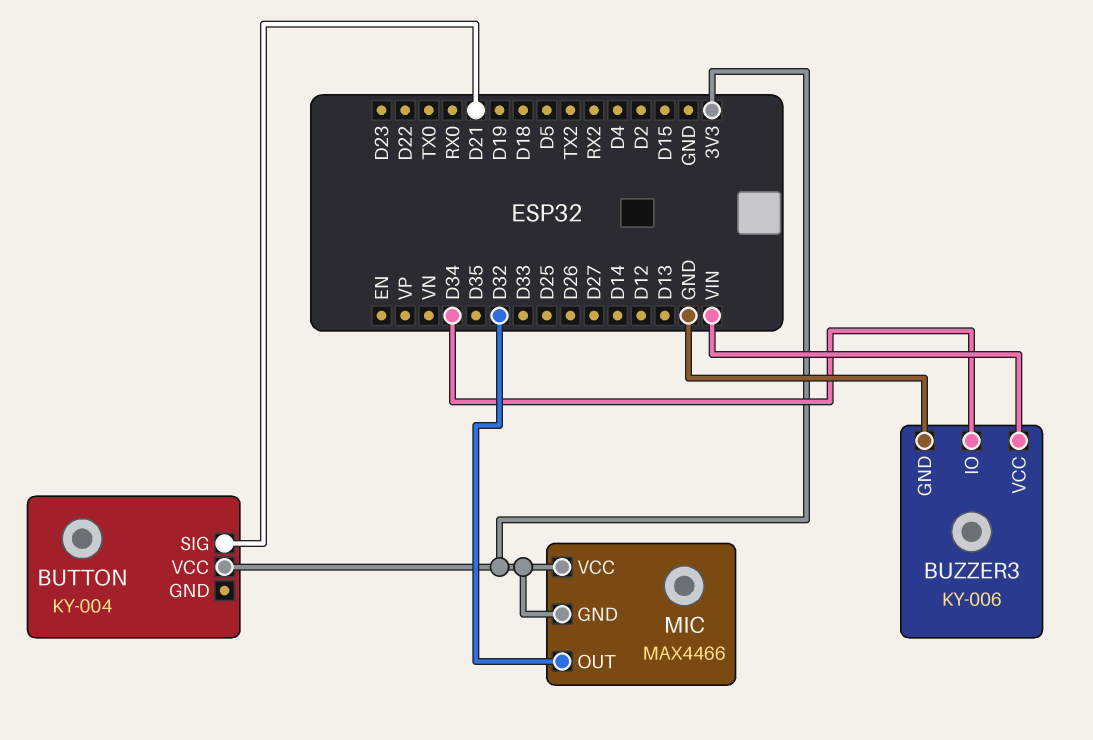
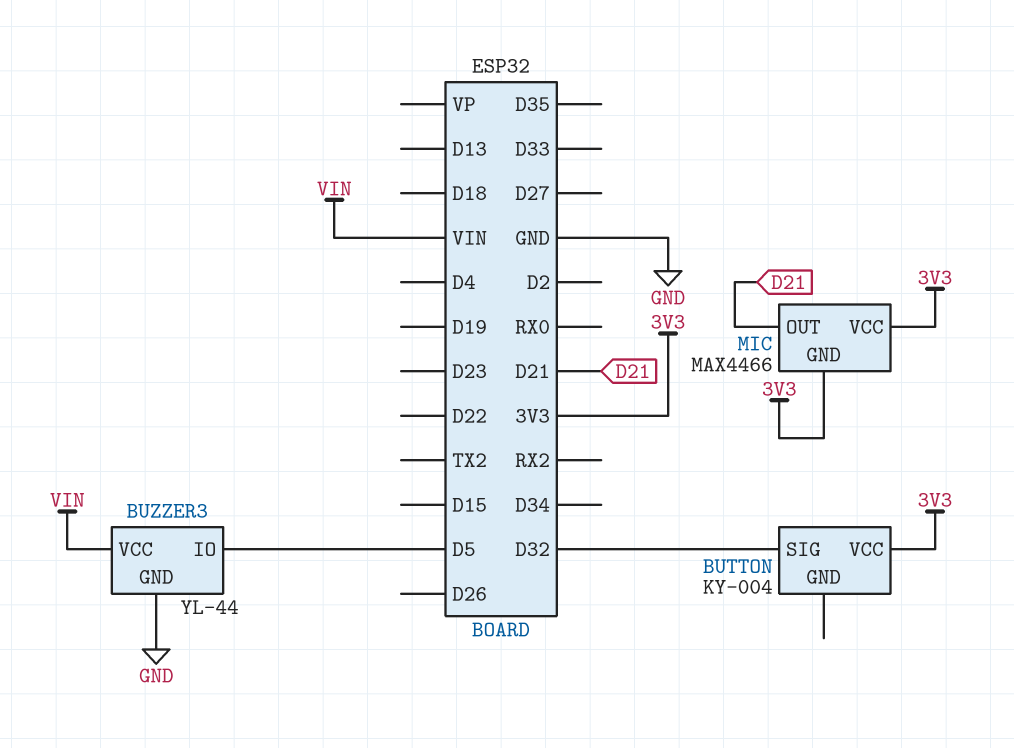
BUTTON pin SIG: D21 -> D32
BUZZER3: KY-006 -> YL-44
BUZZER3 pin IO: D34 -> D5
MIC pin OUT: D32 -> D21

